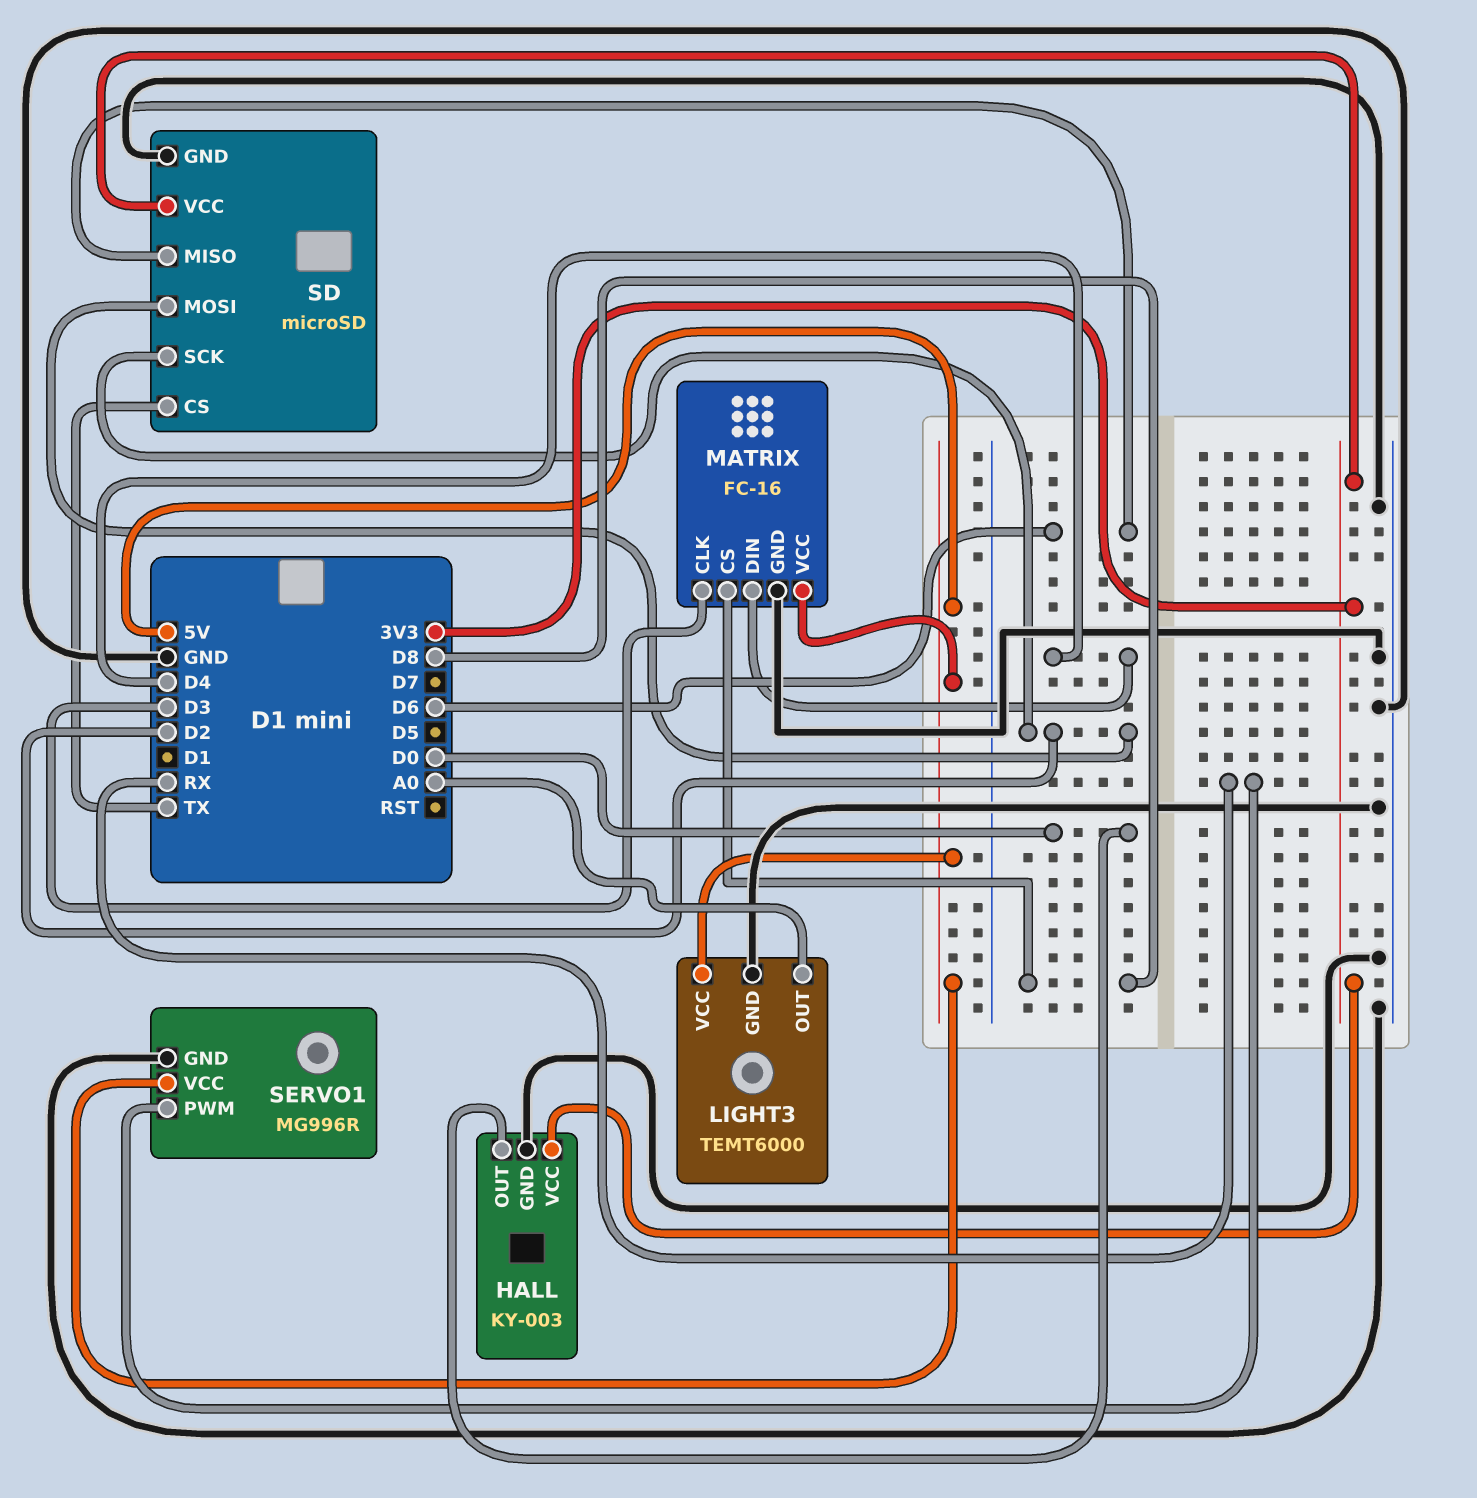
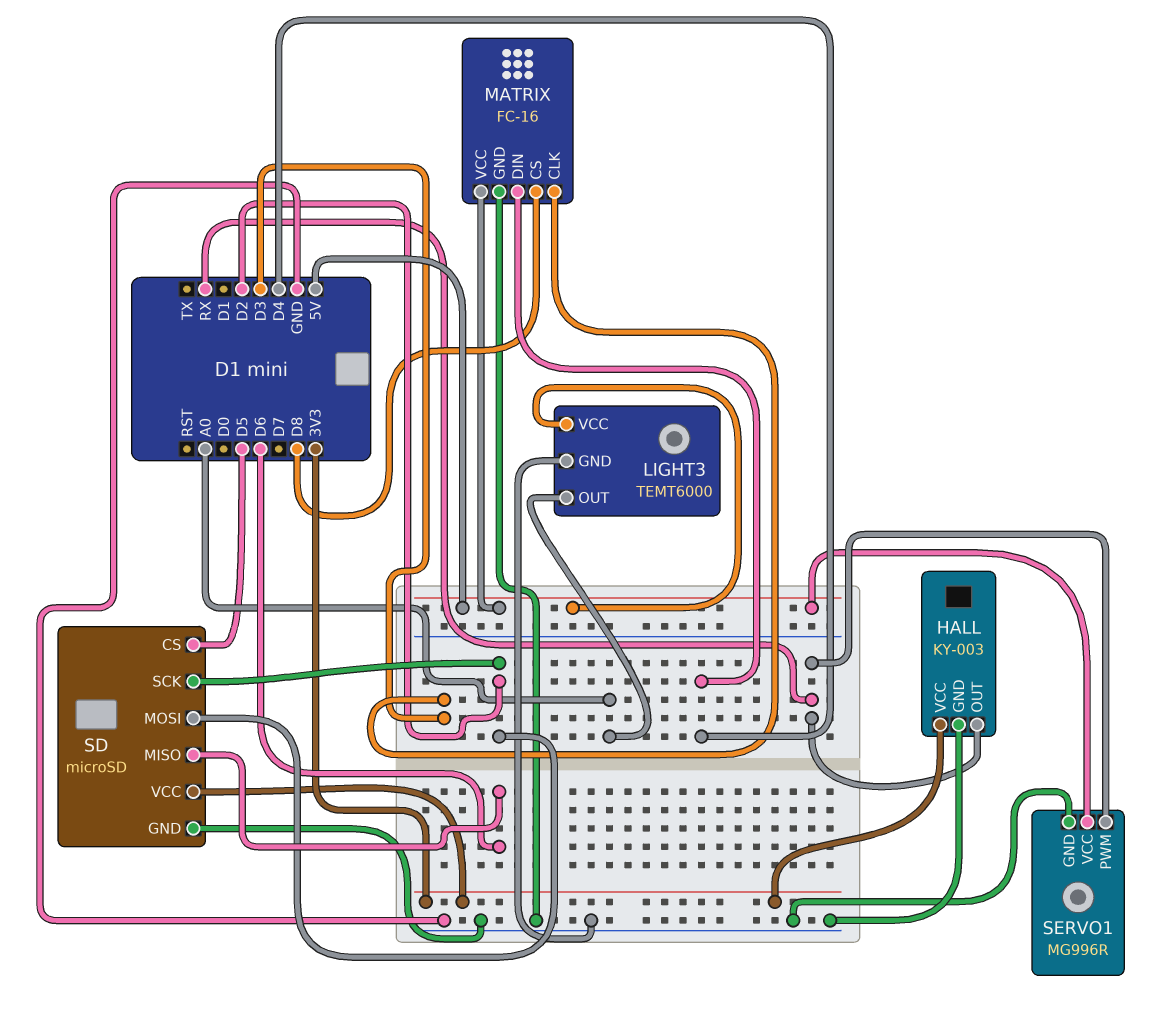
HALL pin OUT: D0 -> RX
SD pin CS: TX -> D5

